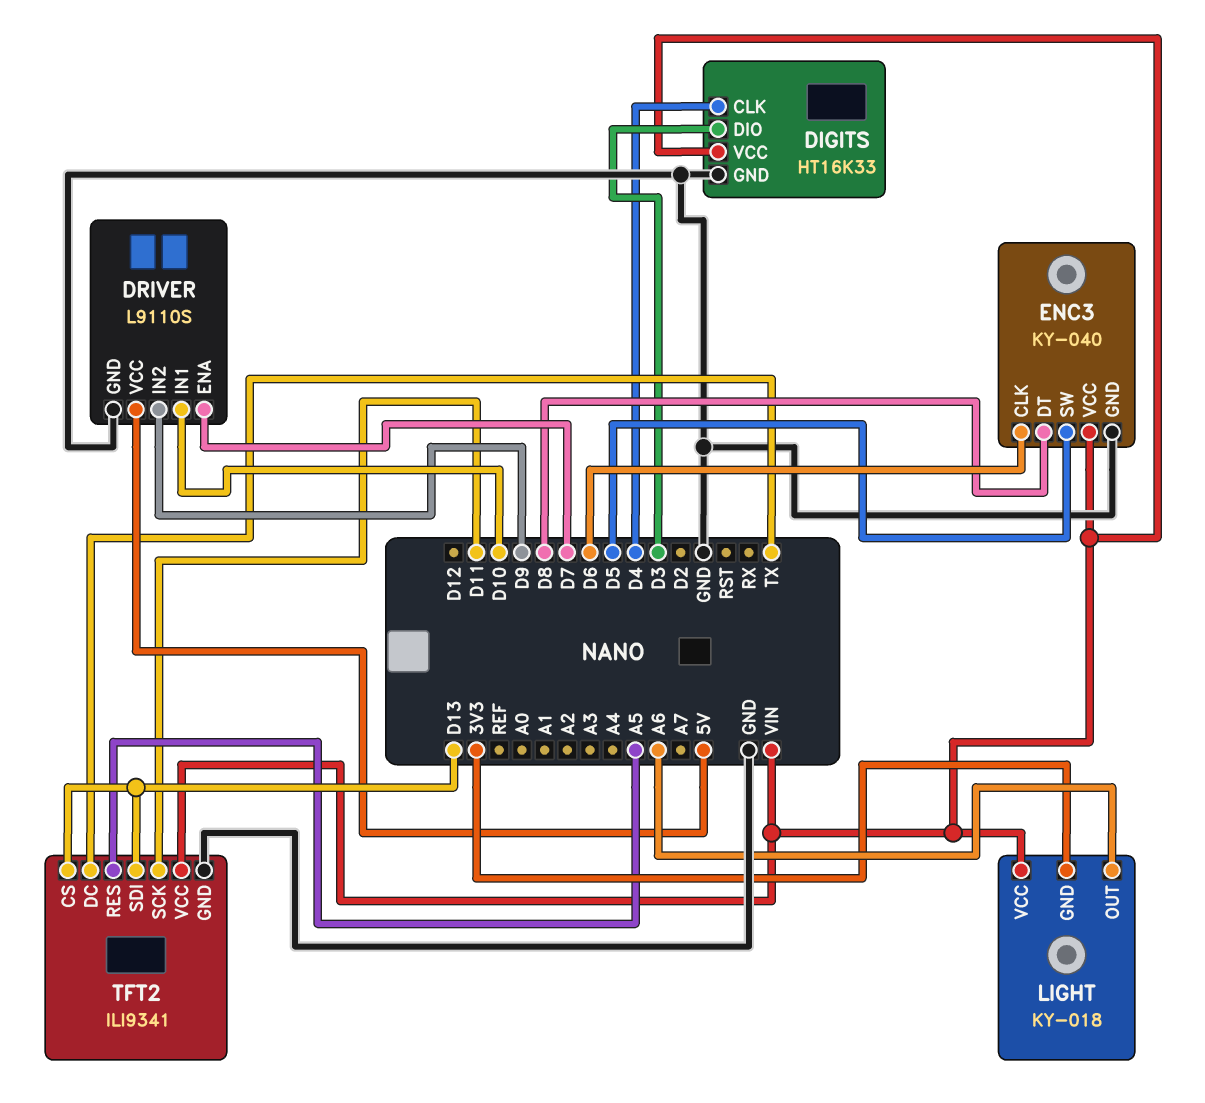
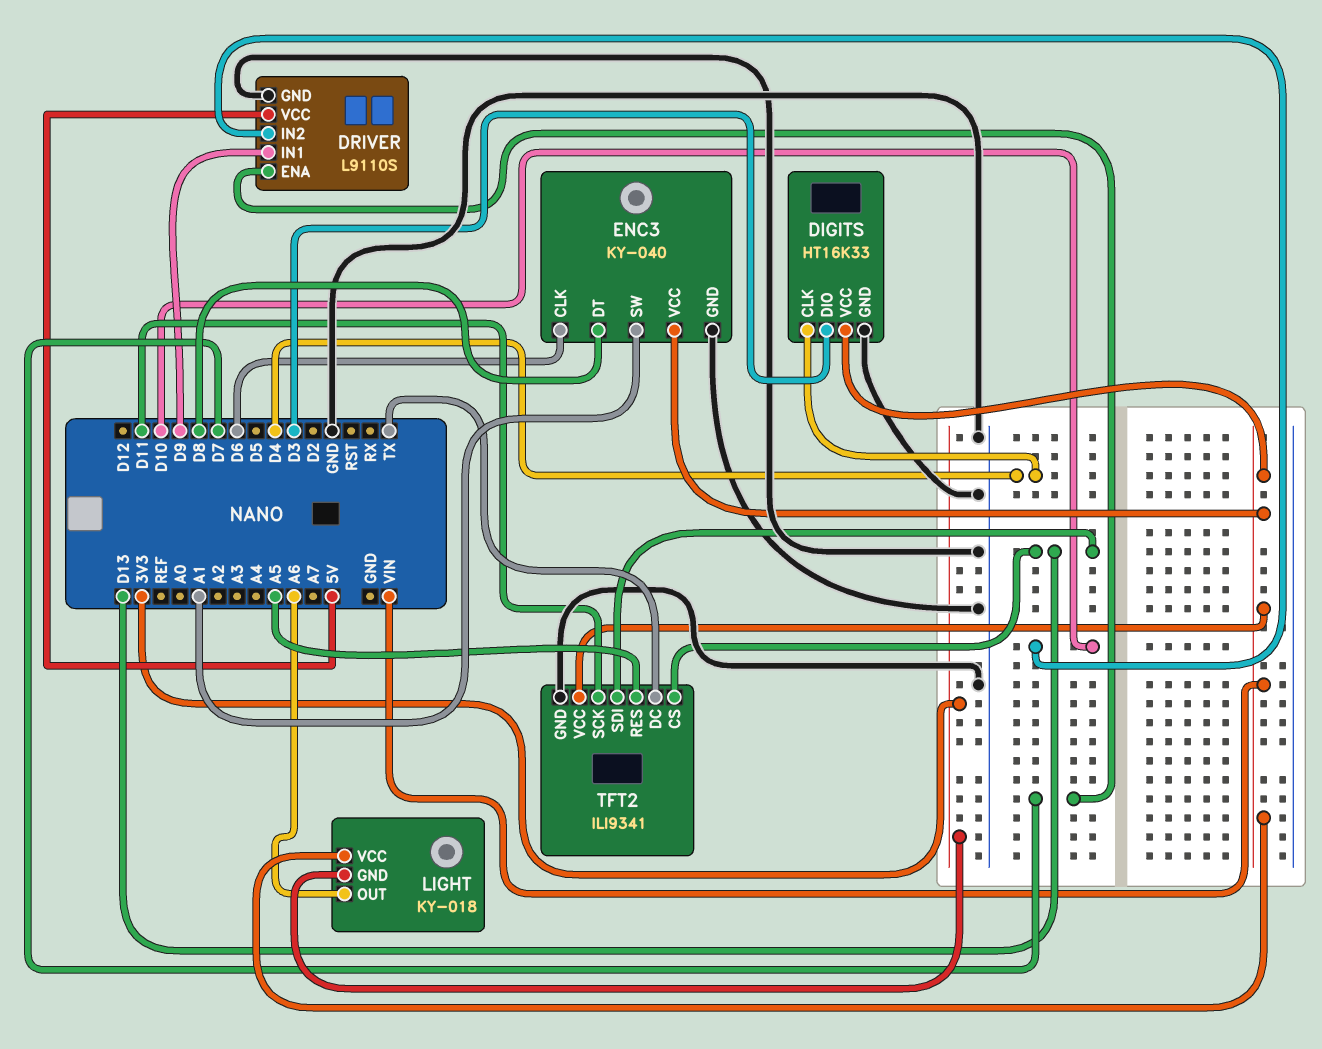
DRIVER pin IN1: D10 -> D9
DRIVER pin IN2: D9 -> D10
ENC3 pin SW: D5 -> A1

